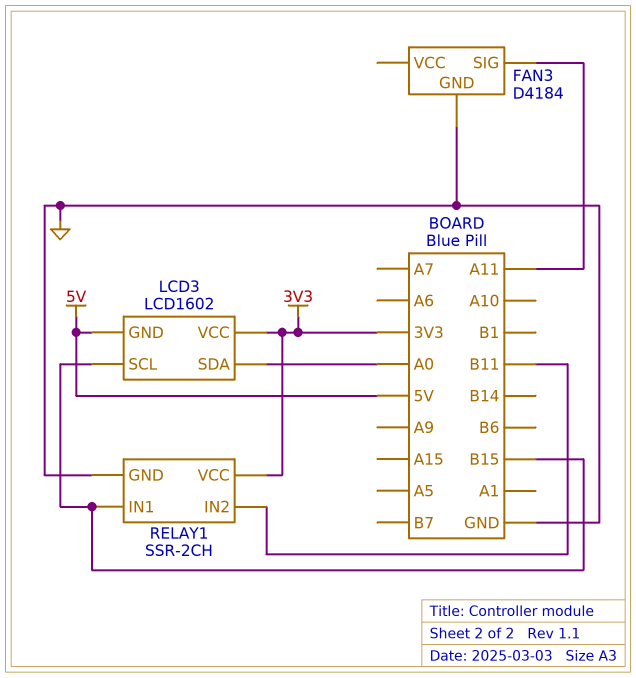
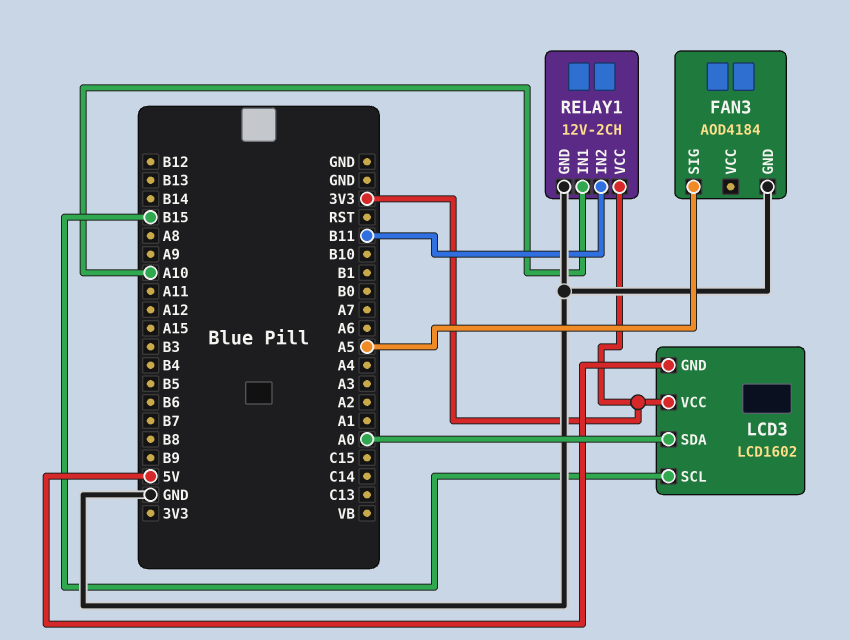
FAN3: D4184 -> AOD4184
FAN3 pin SIG: A11 -> A5
RELAY1: SSR-2CH -> 12V-2CH
RELAY1 pin IN1: B15 -> A10

